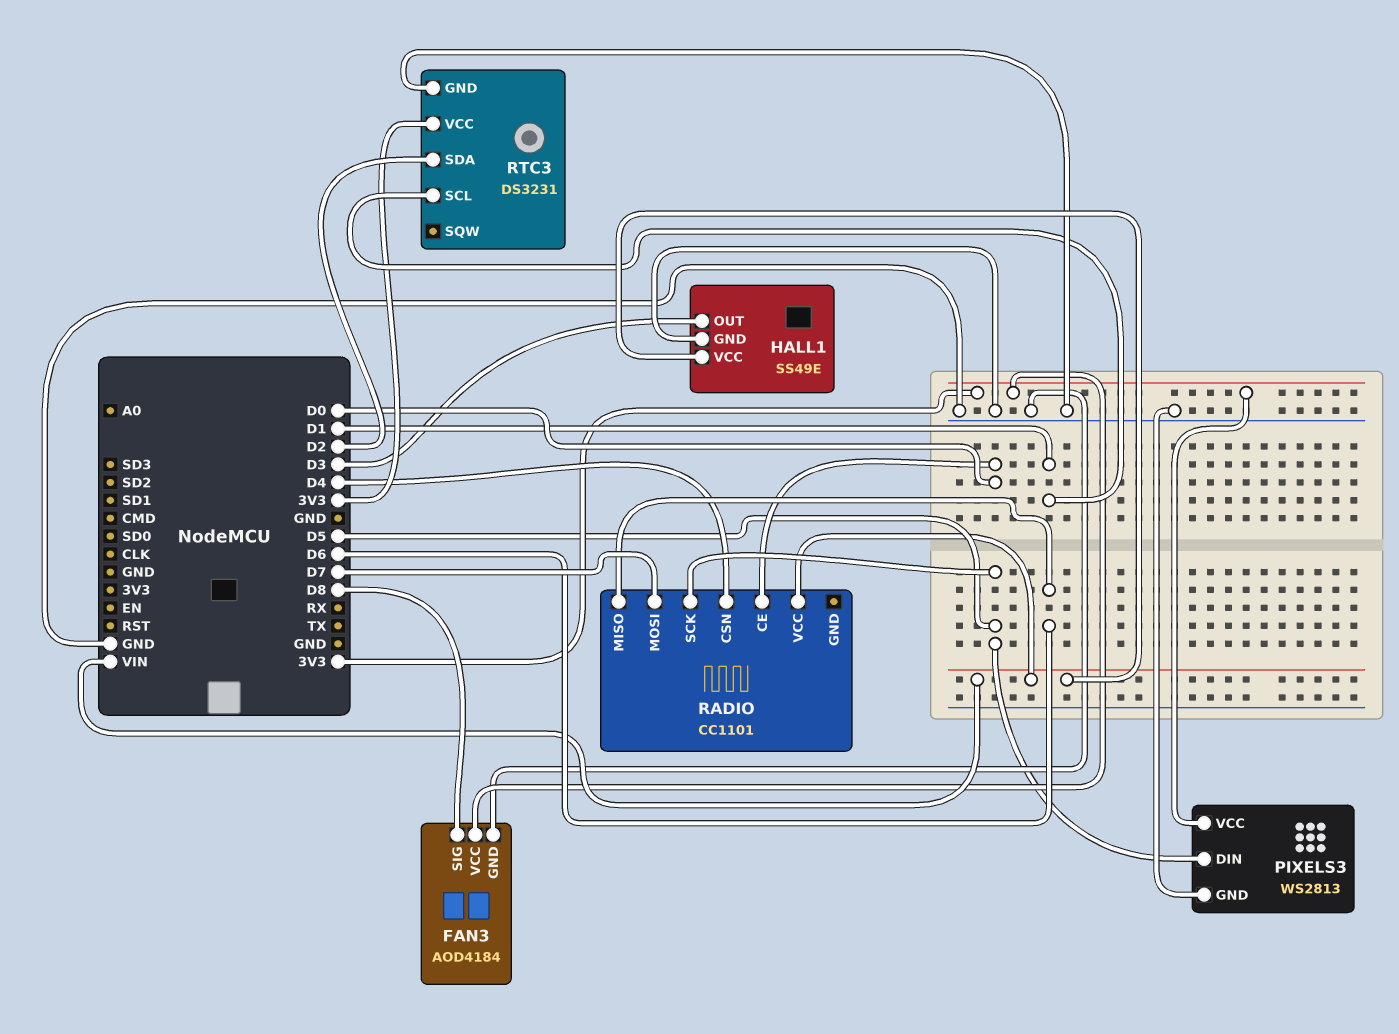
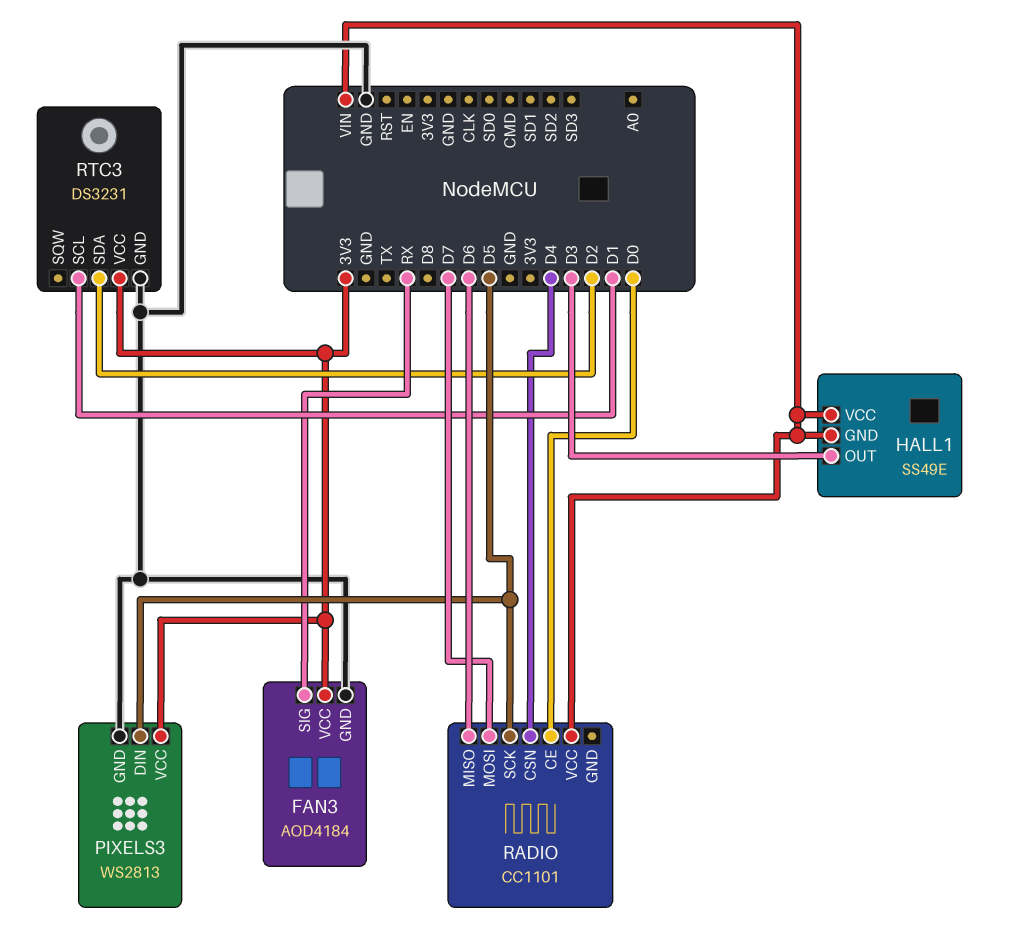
FAN3 pin SIG: D8 -> RX
HALL1 pin GND: GND -> VIN

